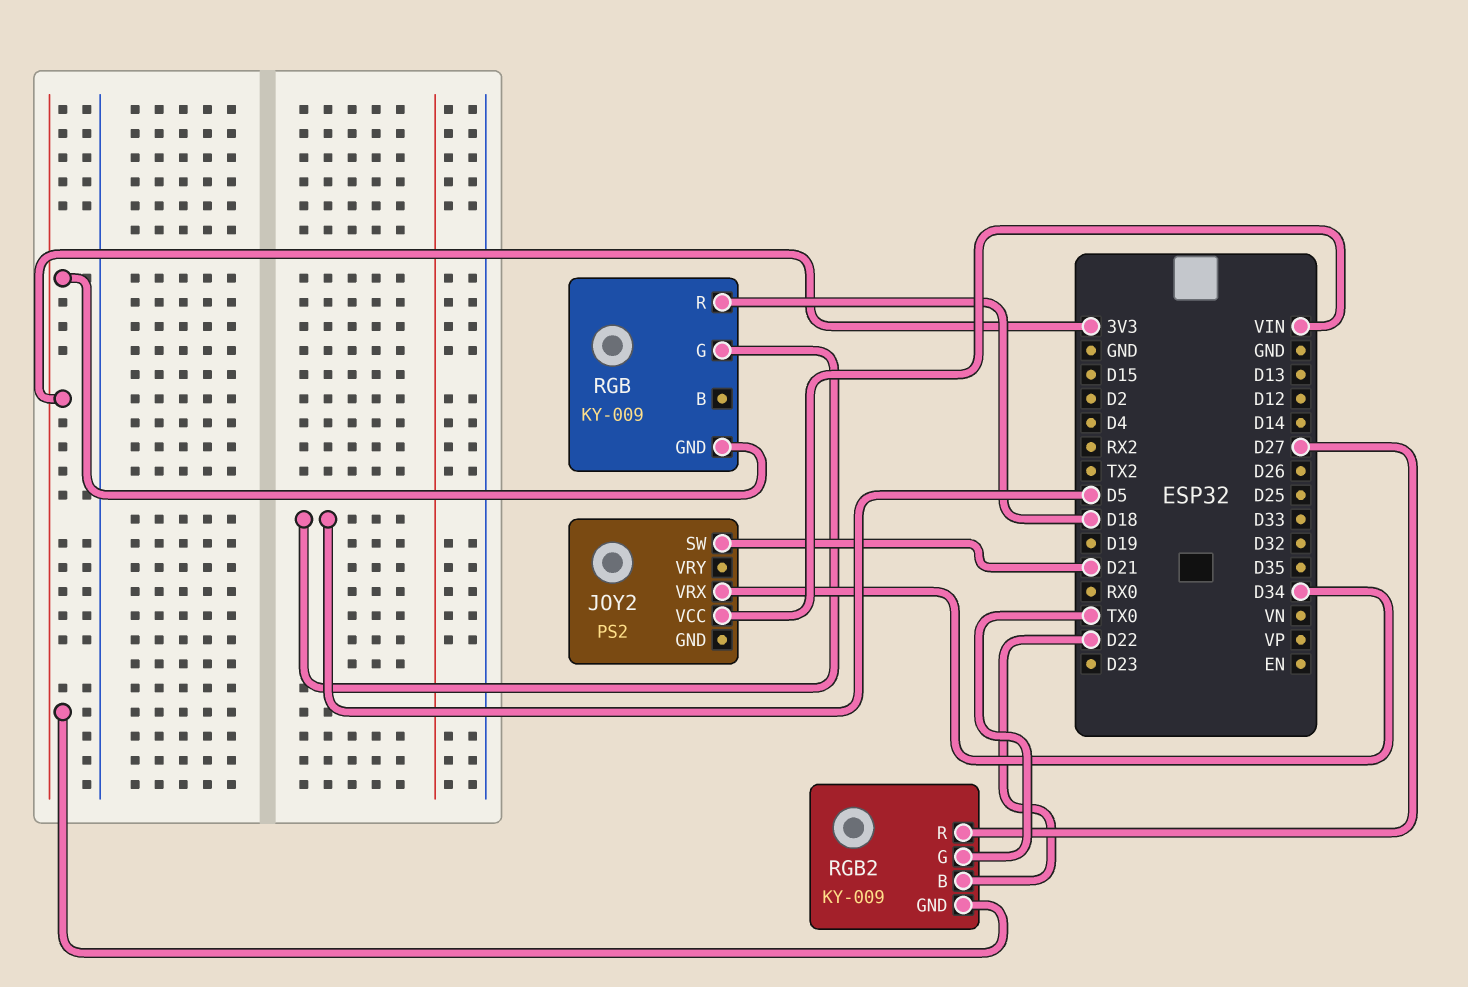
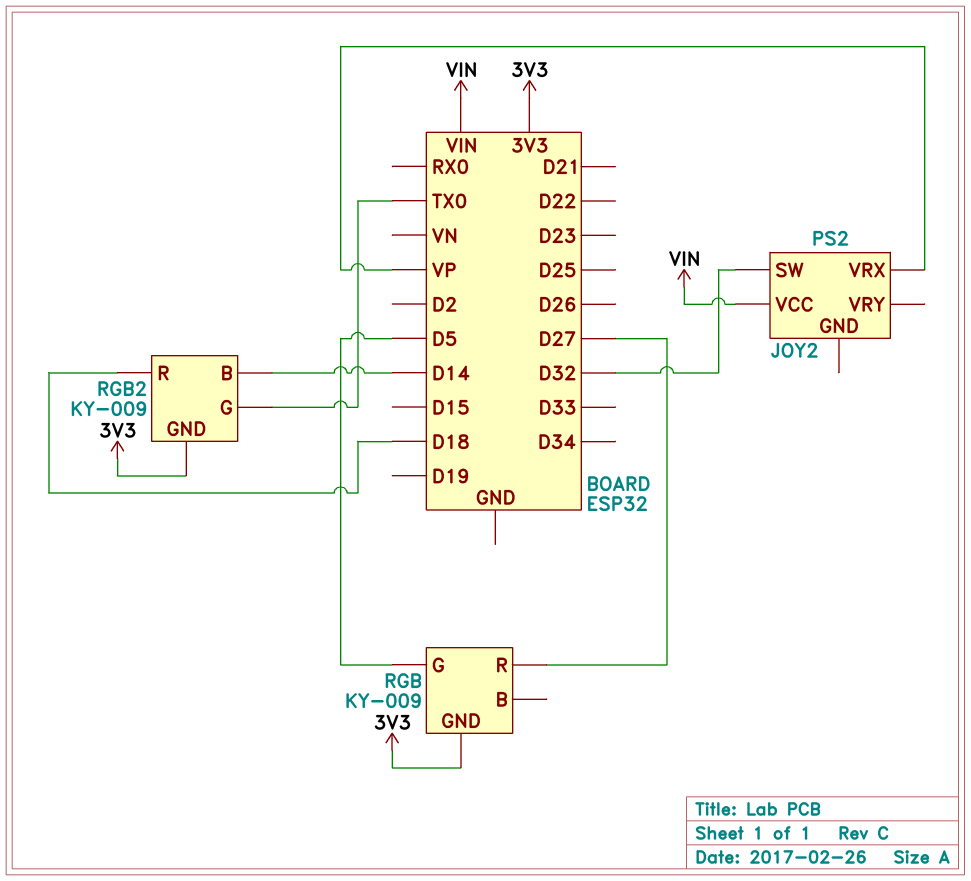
JOY2 pin SW: D21 -> D32
JOY2 pin VRX: D34 -> VP
RGB pin R: D18 -> D27
RGB2 pin B: D22 -> D14
RGB2 pin R: D27 -> D18

